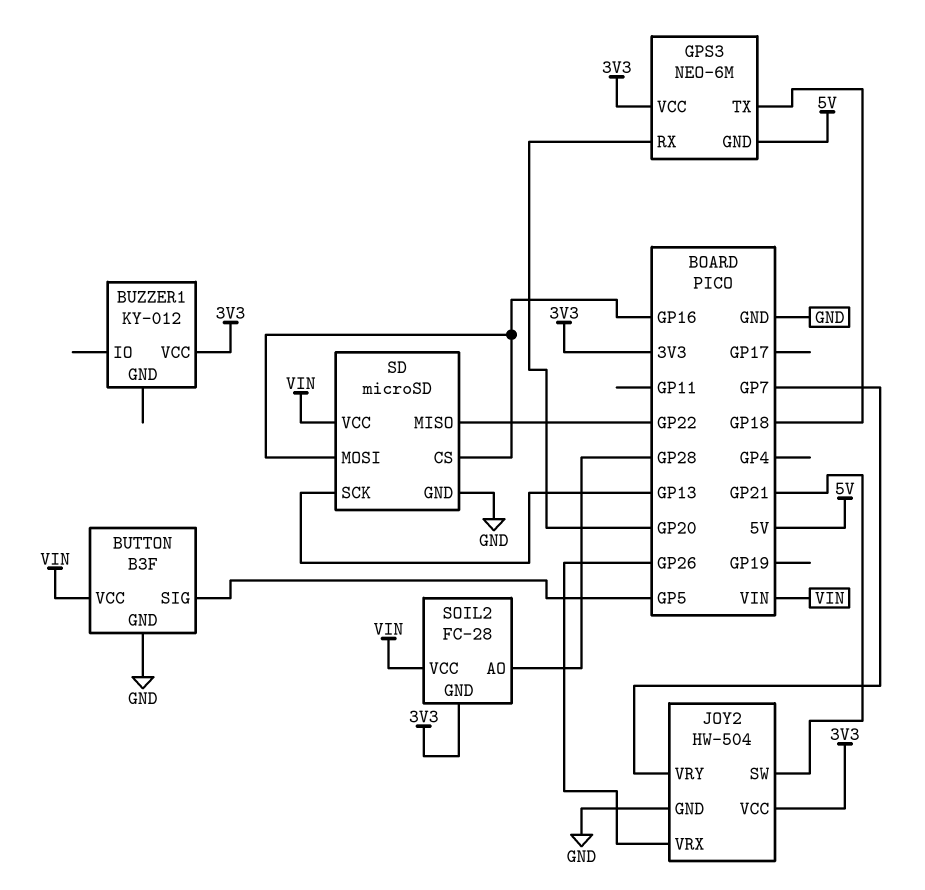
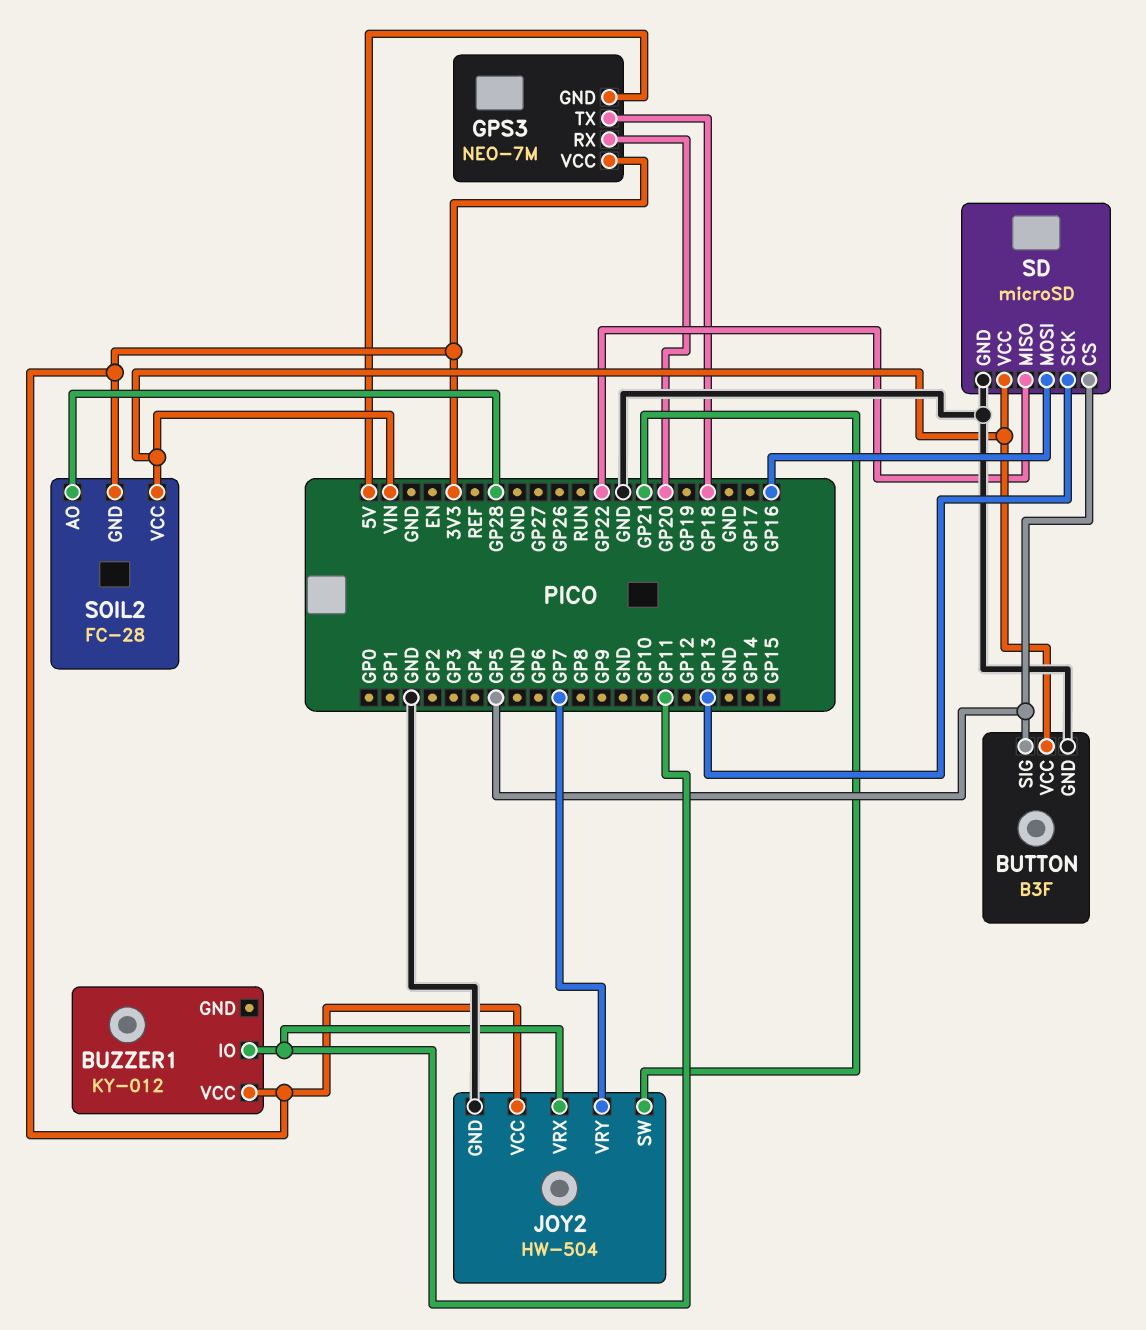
BUZZER1 pin IO: none -> GP11
GPS3: NEO-6M -> NEO-7M
JOY2 pin VRX: GP26 -> GP11
SD pin CS: GP16 -> GP5

